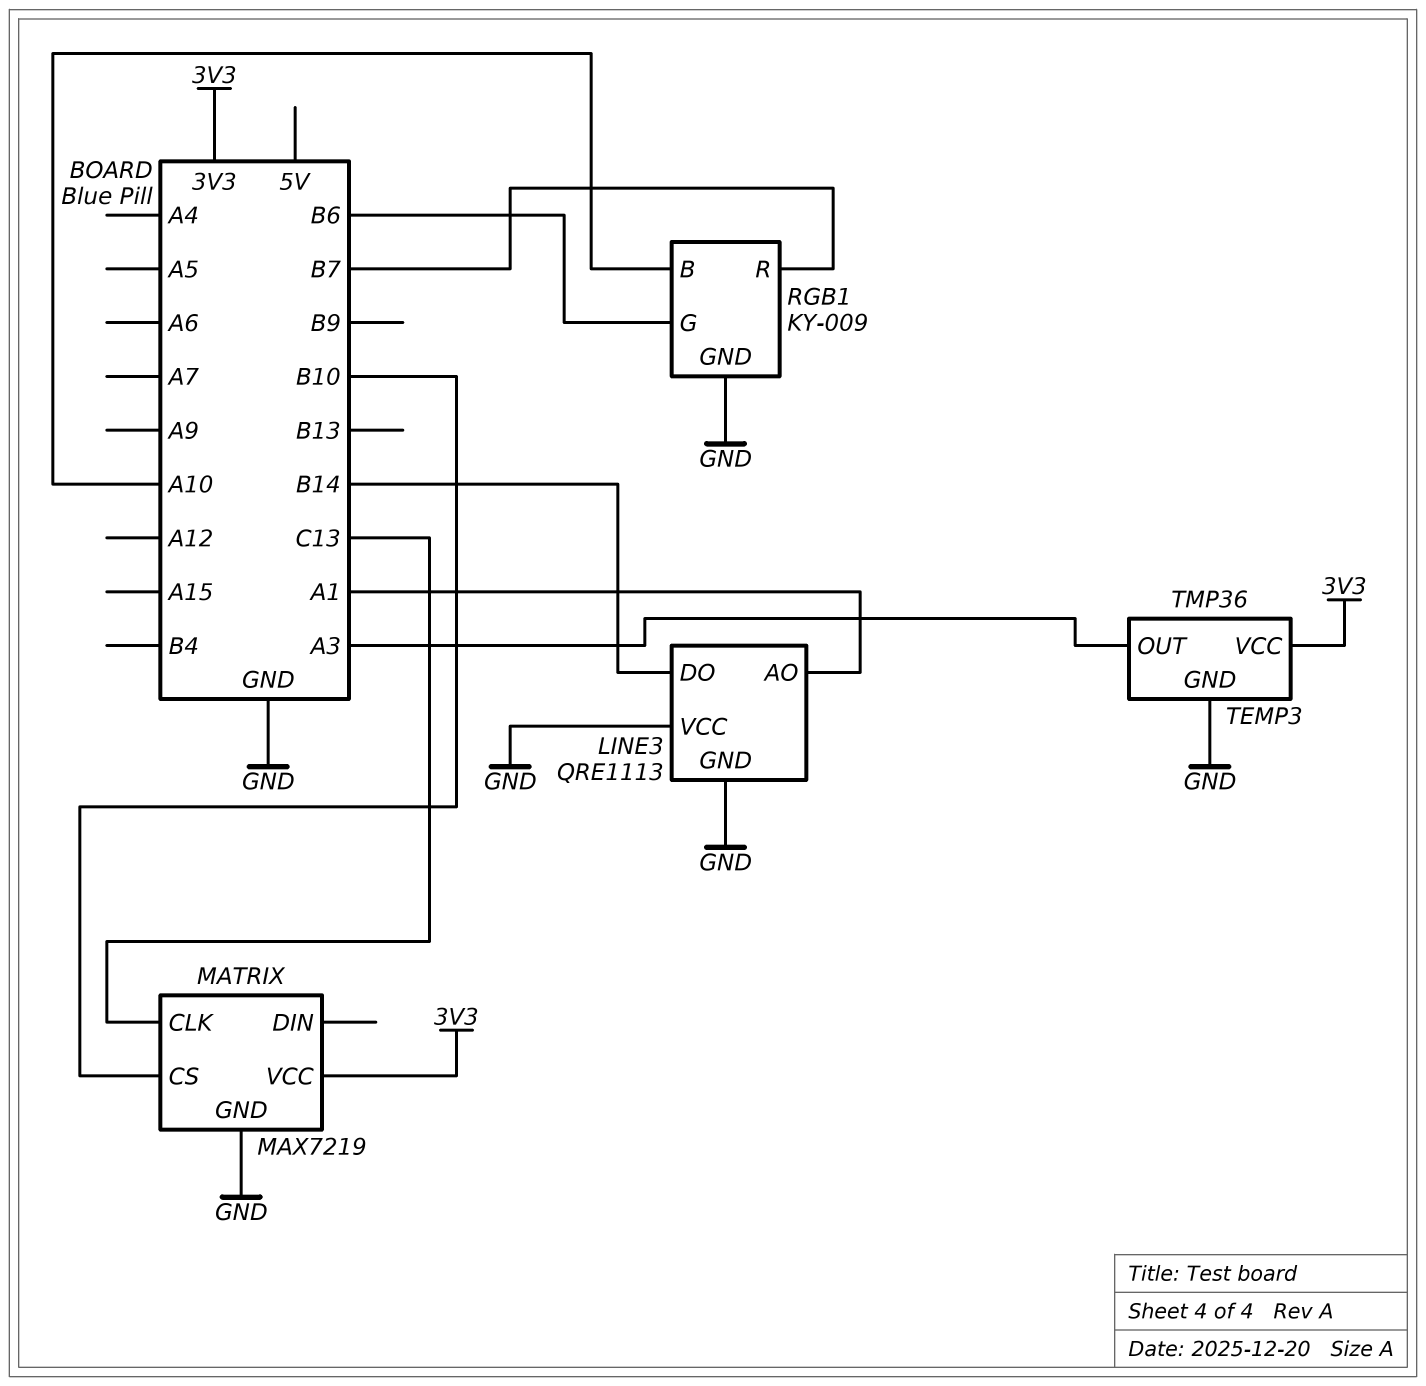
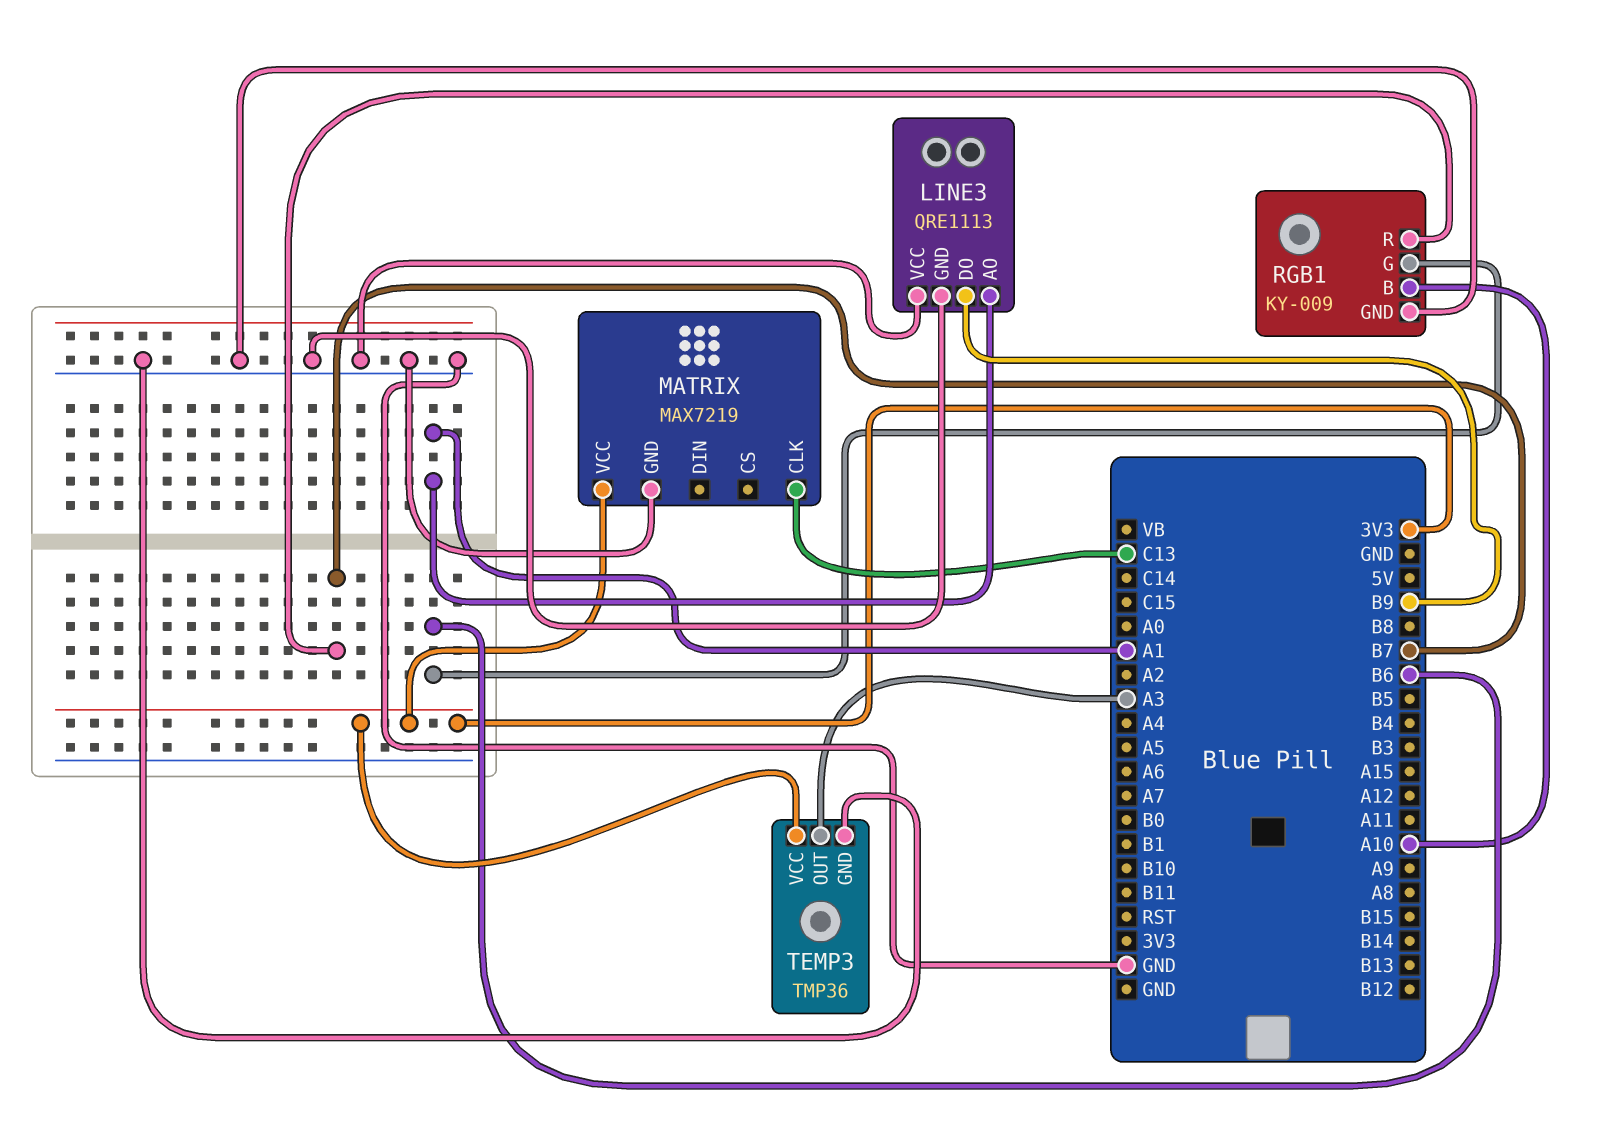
LINE3 pin DO: B14 -> B9
MATRIX pin CS: B10 -> none

